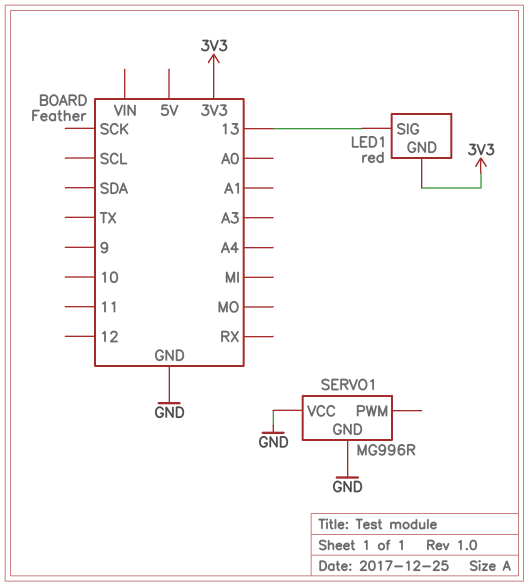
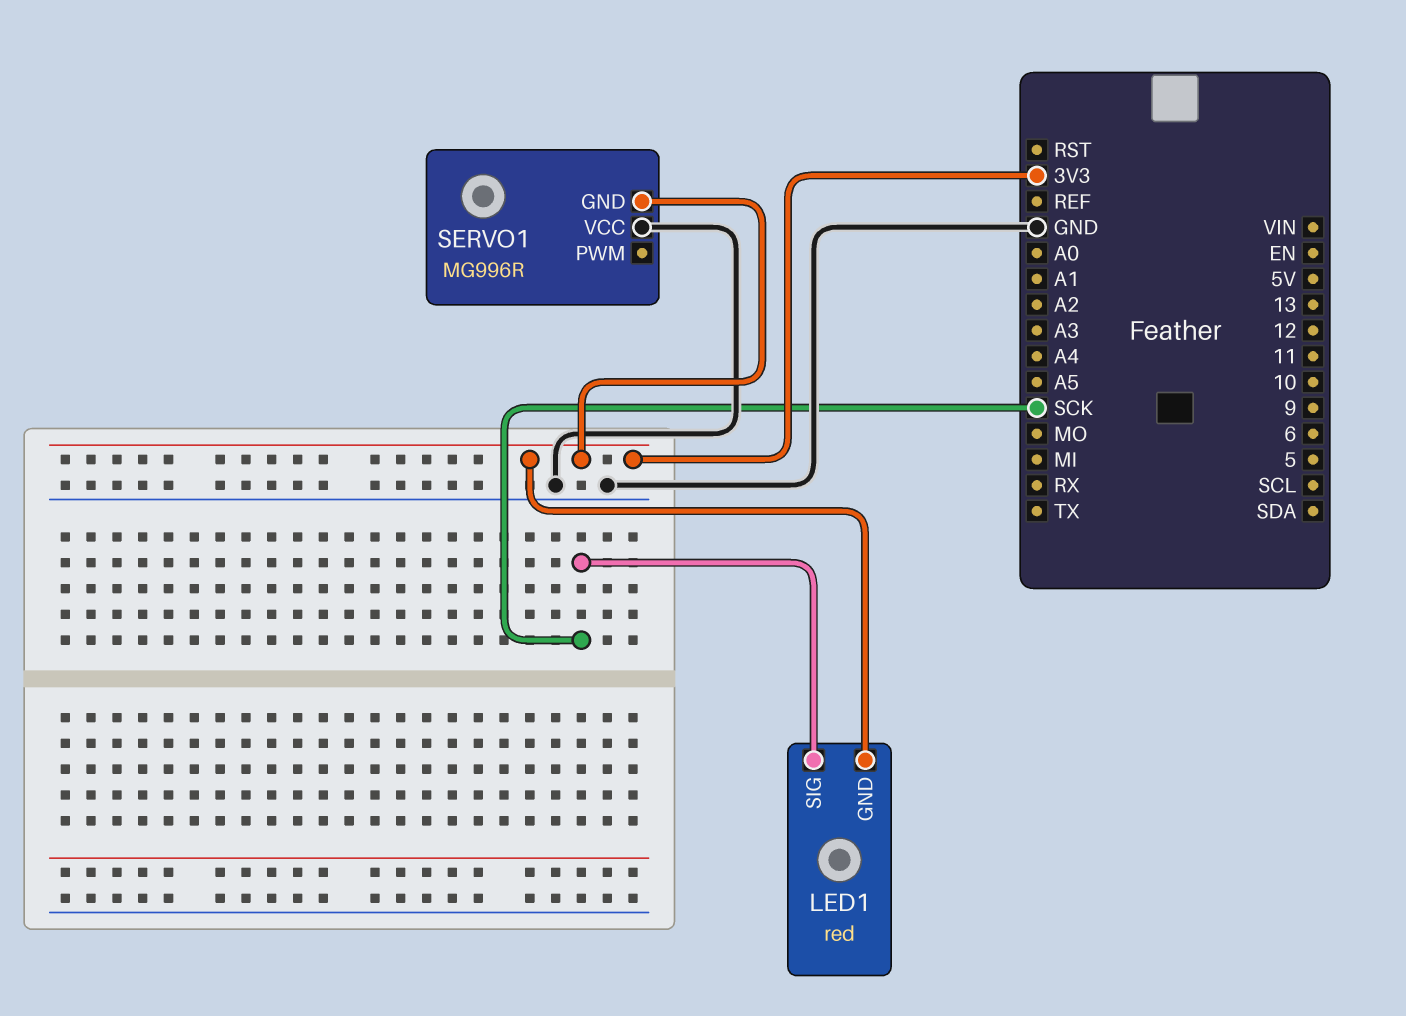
LED1 pin SIG: 13 -> SCK
SERVO1 pin GND: GND -> 3V3

